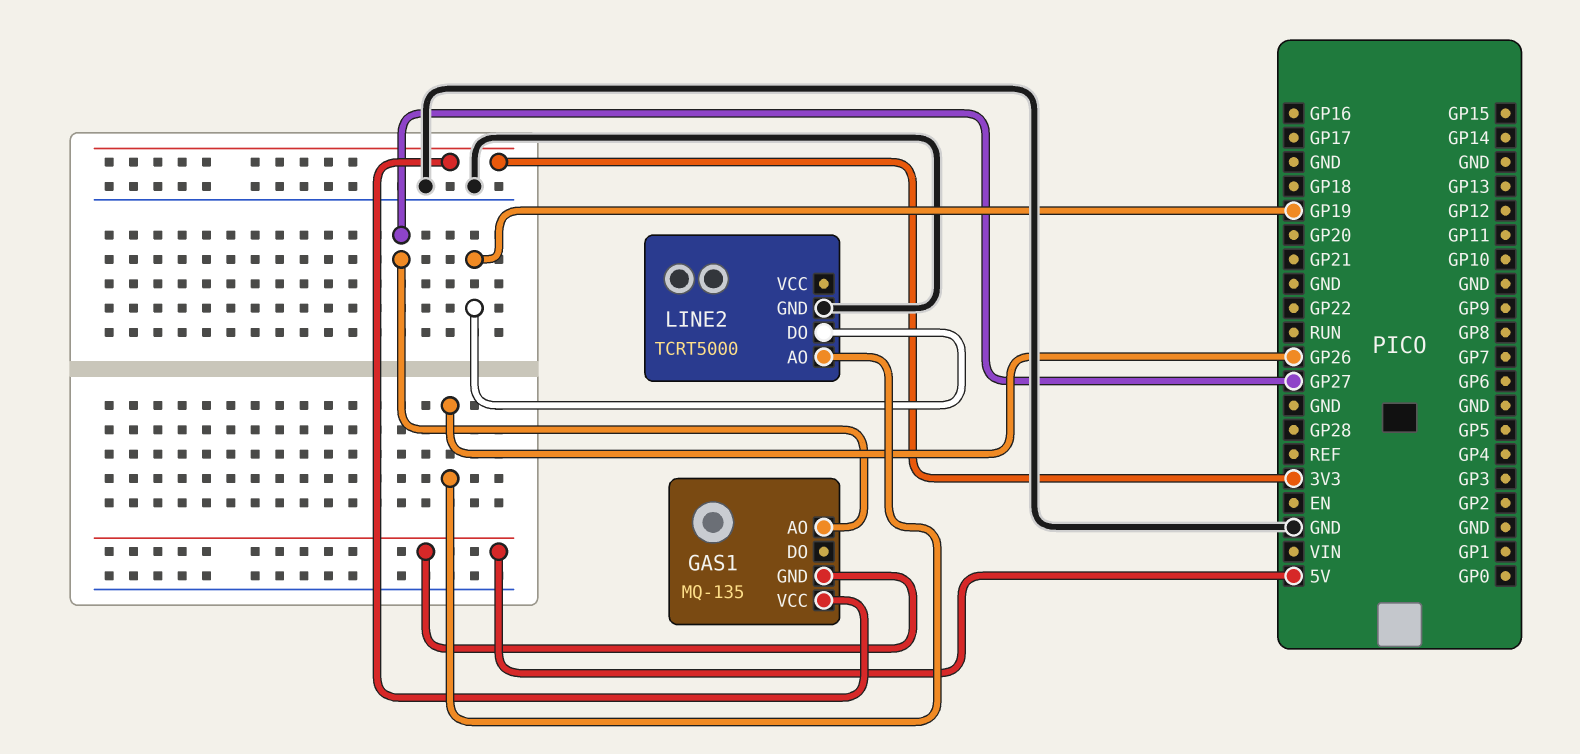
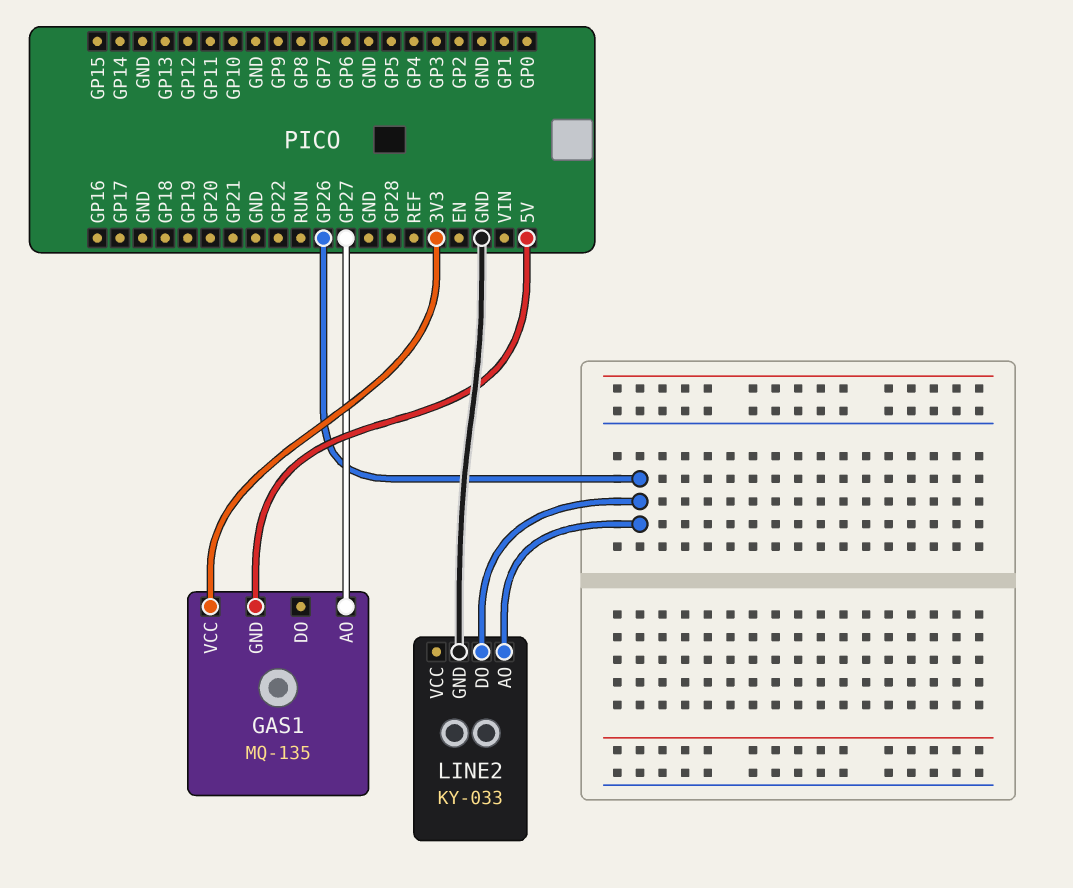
LINE2: TCRT5000 -> KY-033
LINE2 pin DO: GP19 -> GP26

